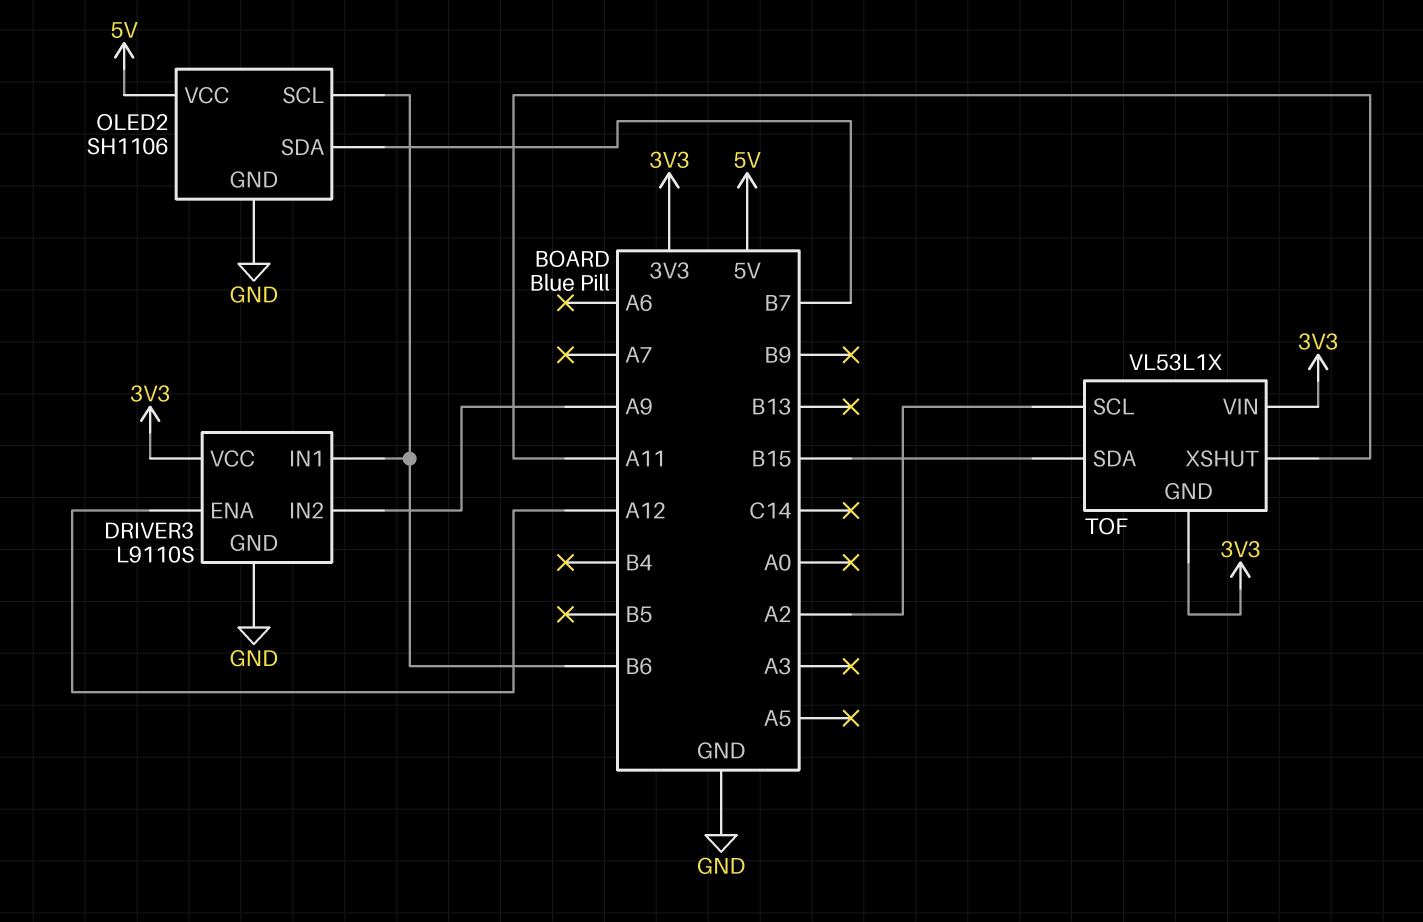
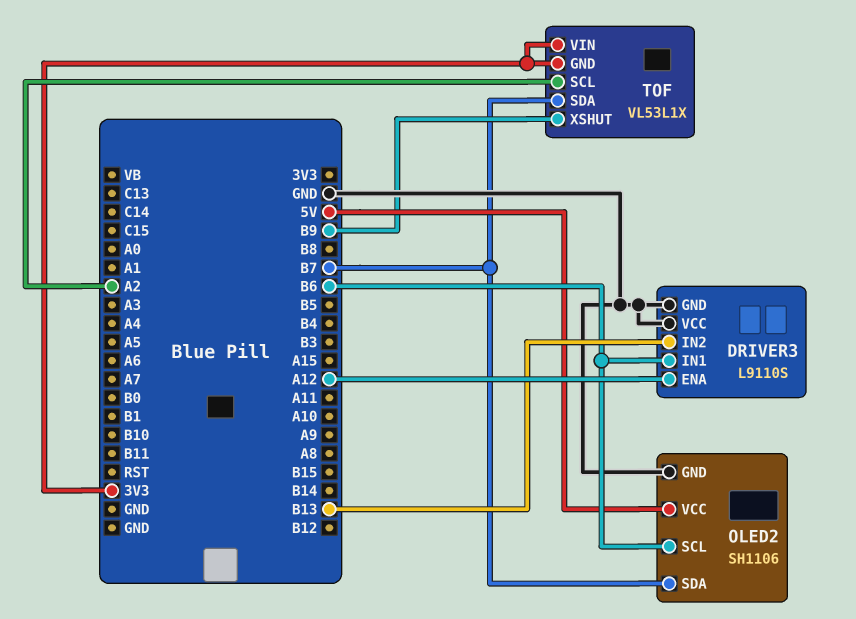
DRIVER3 pin IN2: A9 -> B13
DRIVER3 pin VCC: 3V3 -> GND
TOF pin SDA: B15 -> B7
TOF pin XSHUT: A11 -> B9

